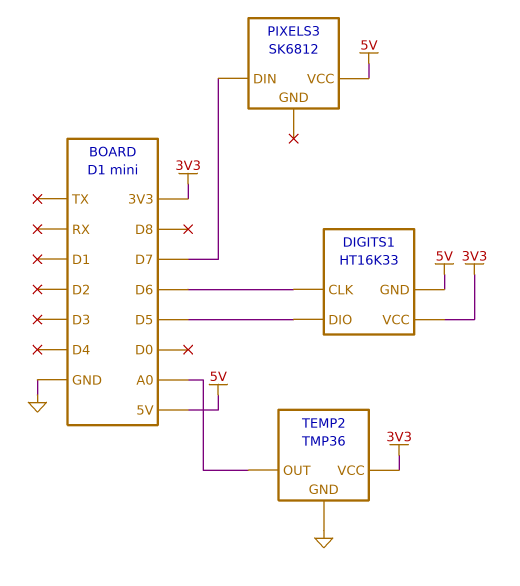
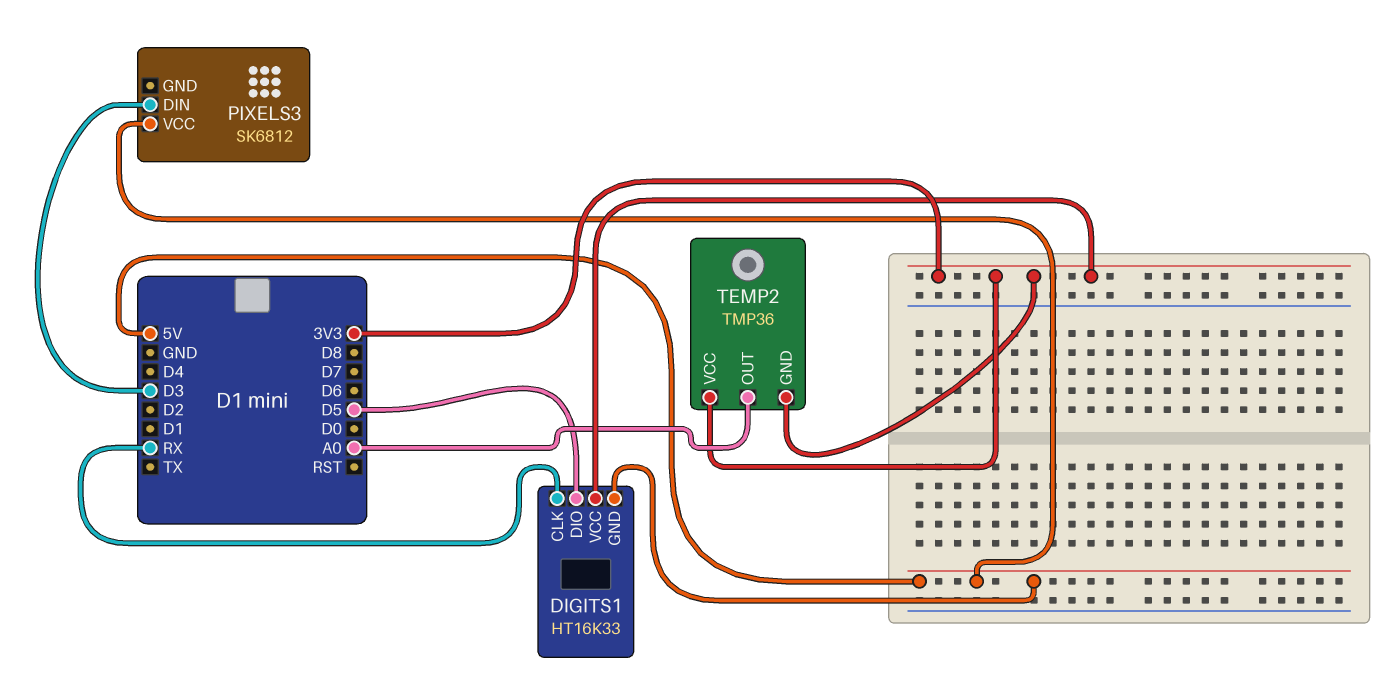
DIGITS1 pin CLK: D6 -> RX
PIXELS3 pin DIN: D7 -> D3
TEMP2 pin GND: GND -> 3V3

